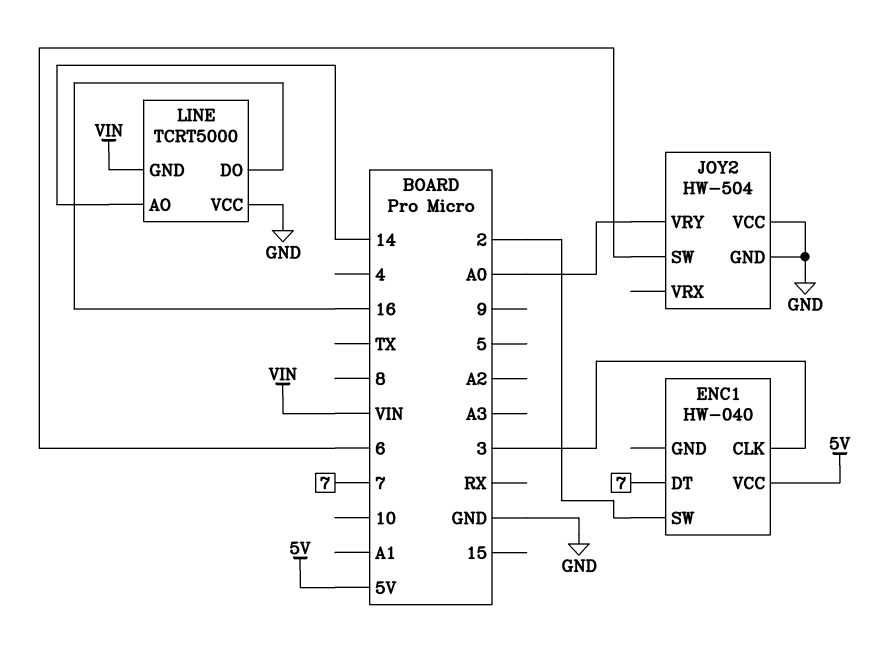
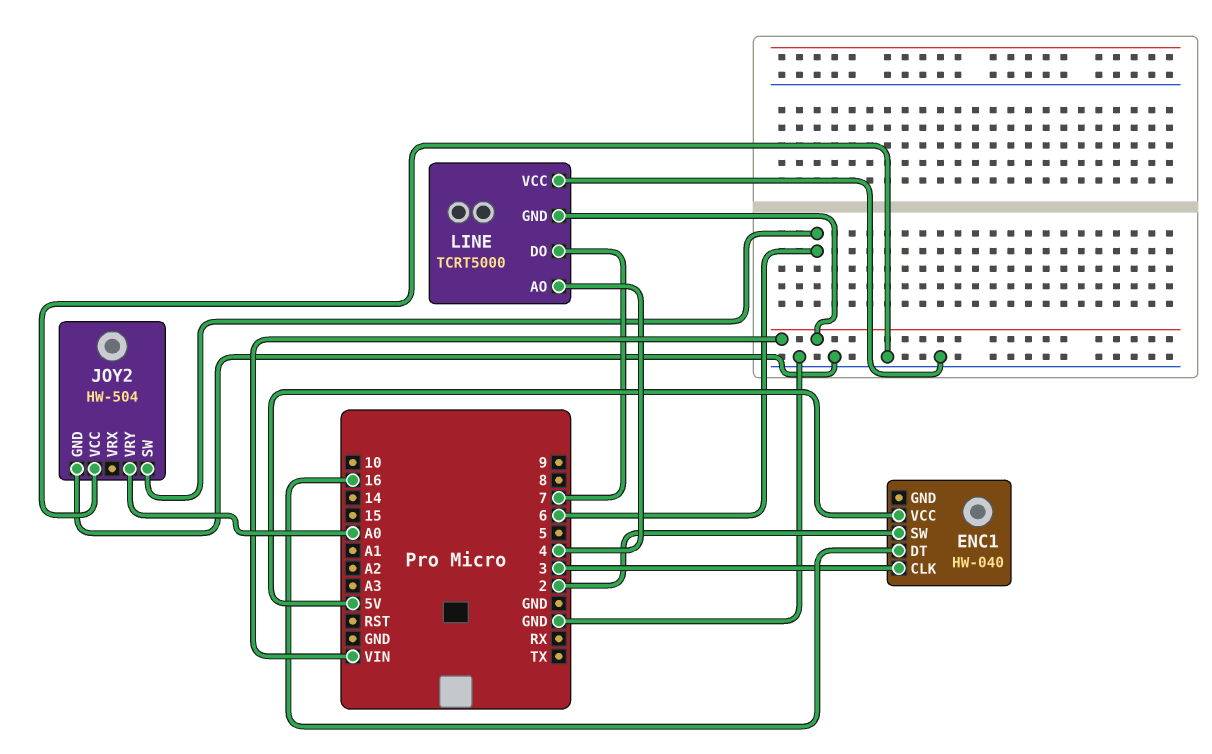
ENC1 pin DT: 7 -> 16
LINE pin AO: 14 -> 4
LINE pin DO: 16 -> 7

